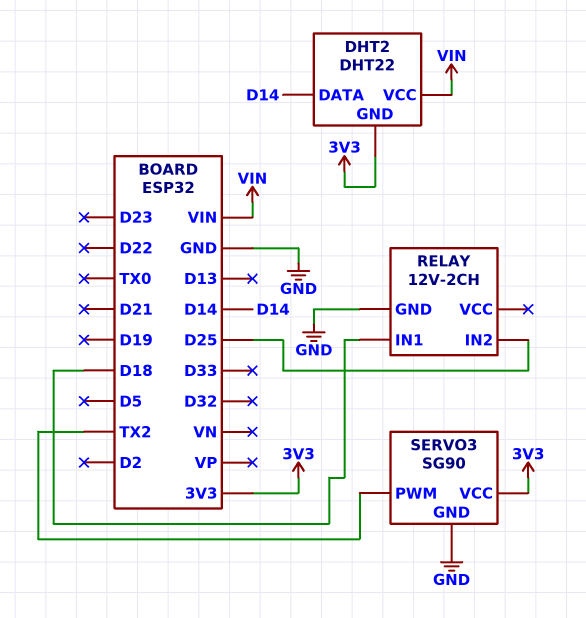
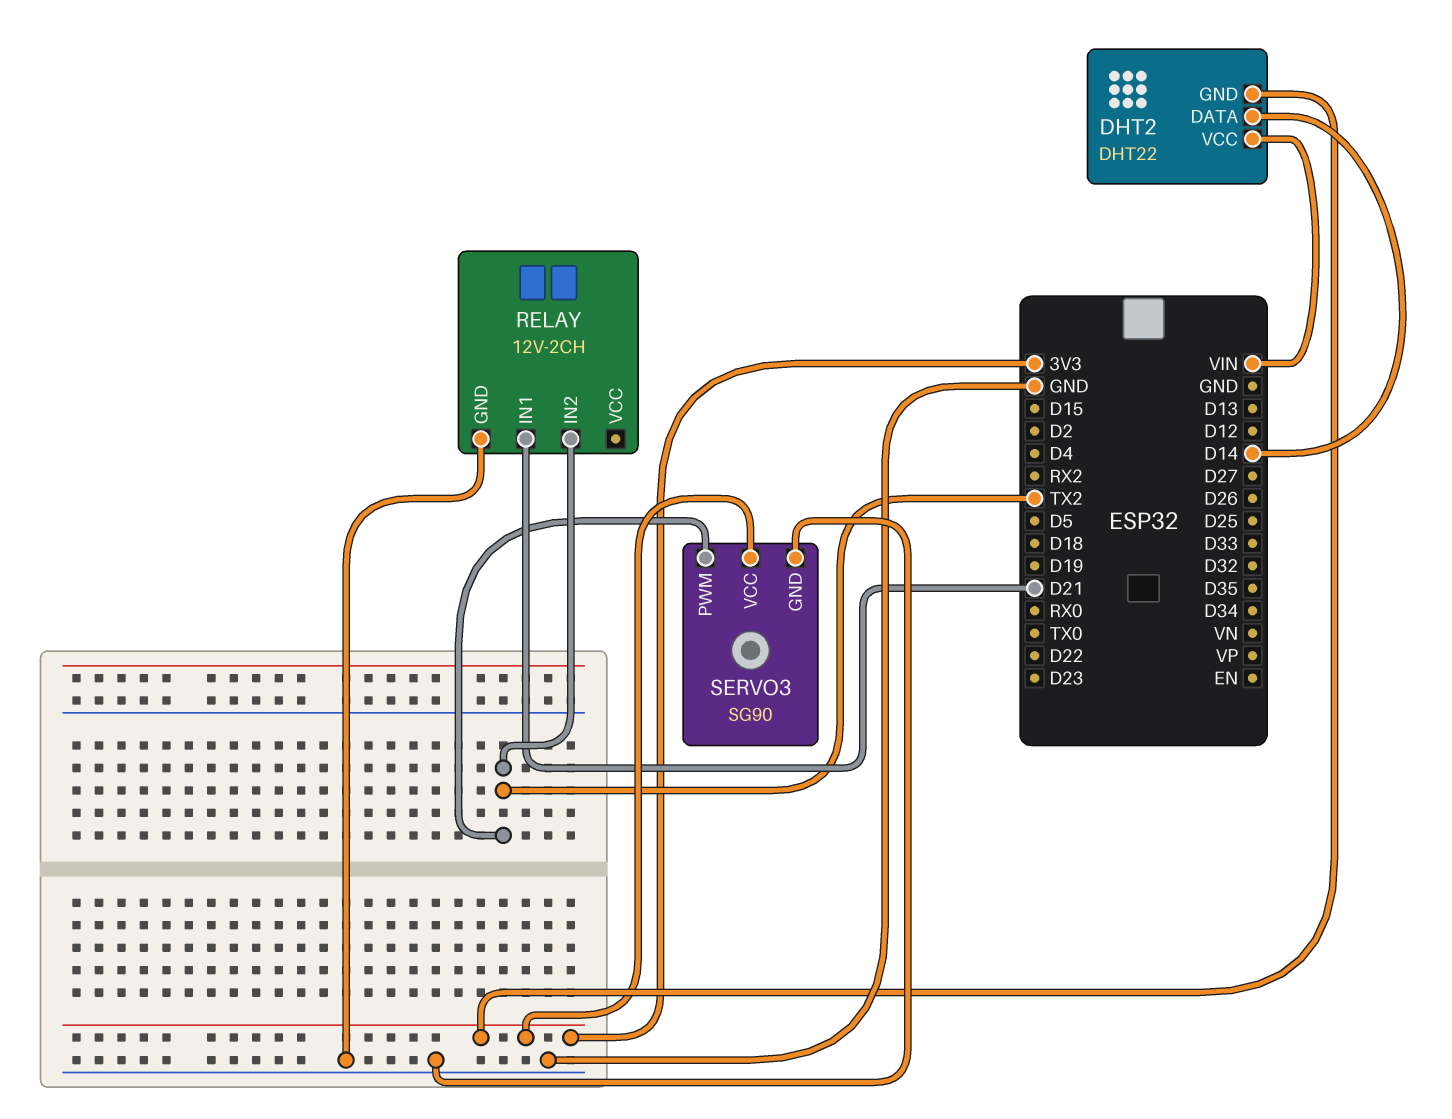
RELAY pin IN1: D18 -> D21
RELAY pin IN2: D25 -> TX2

